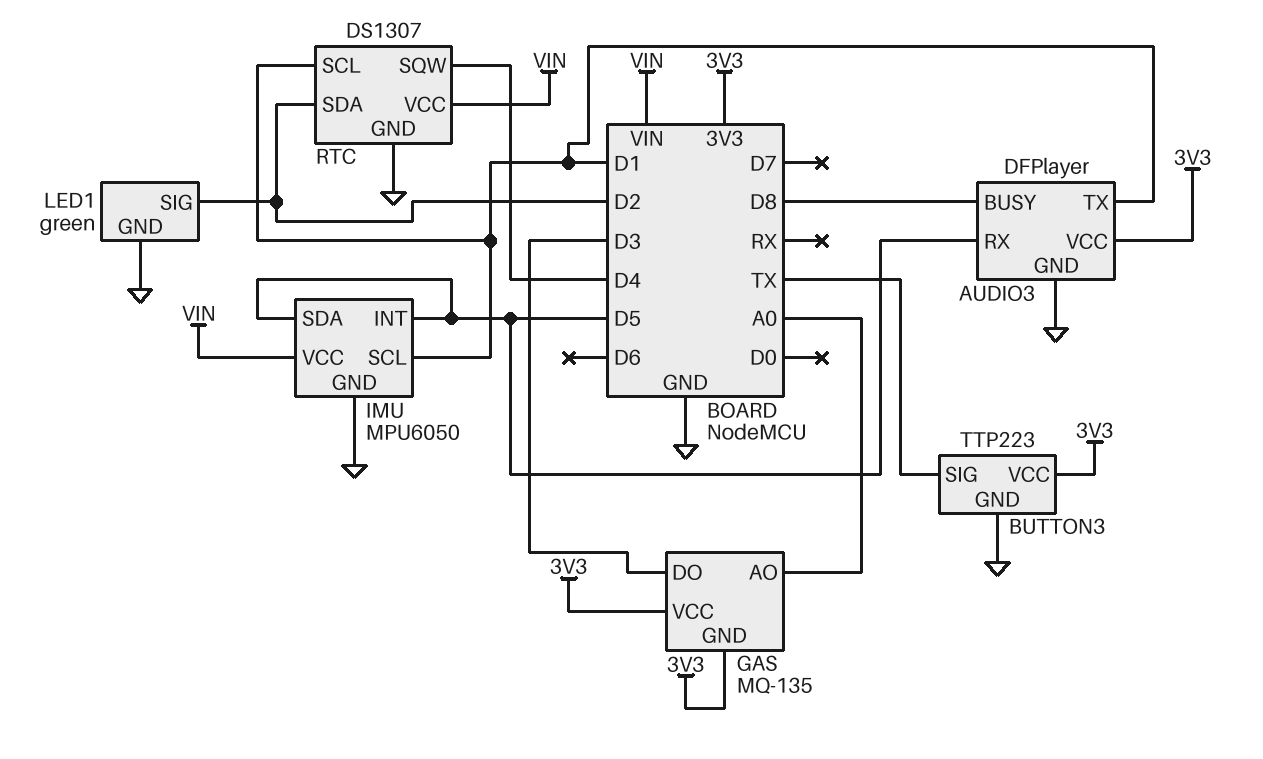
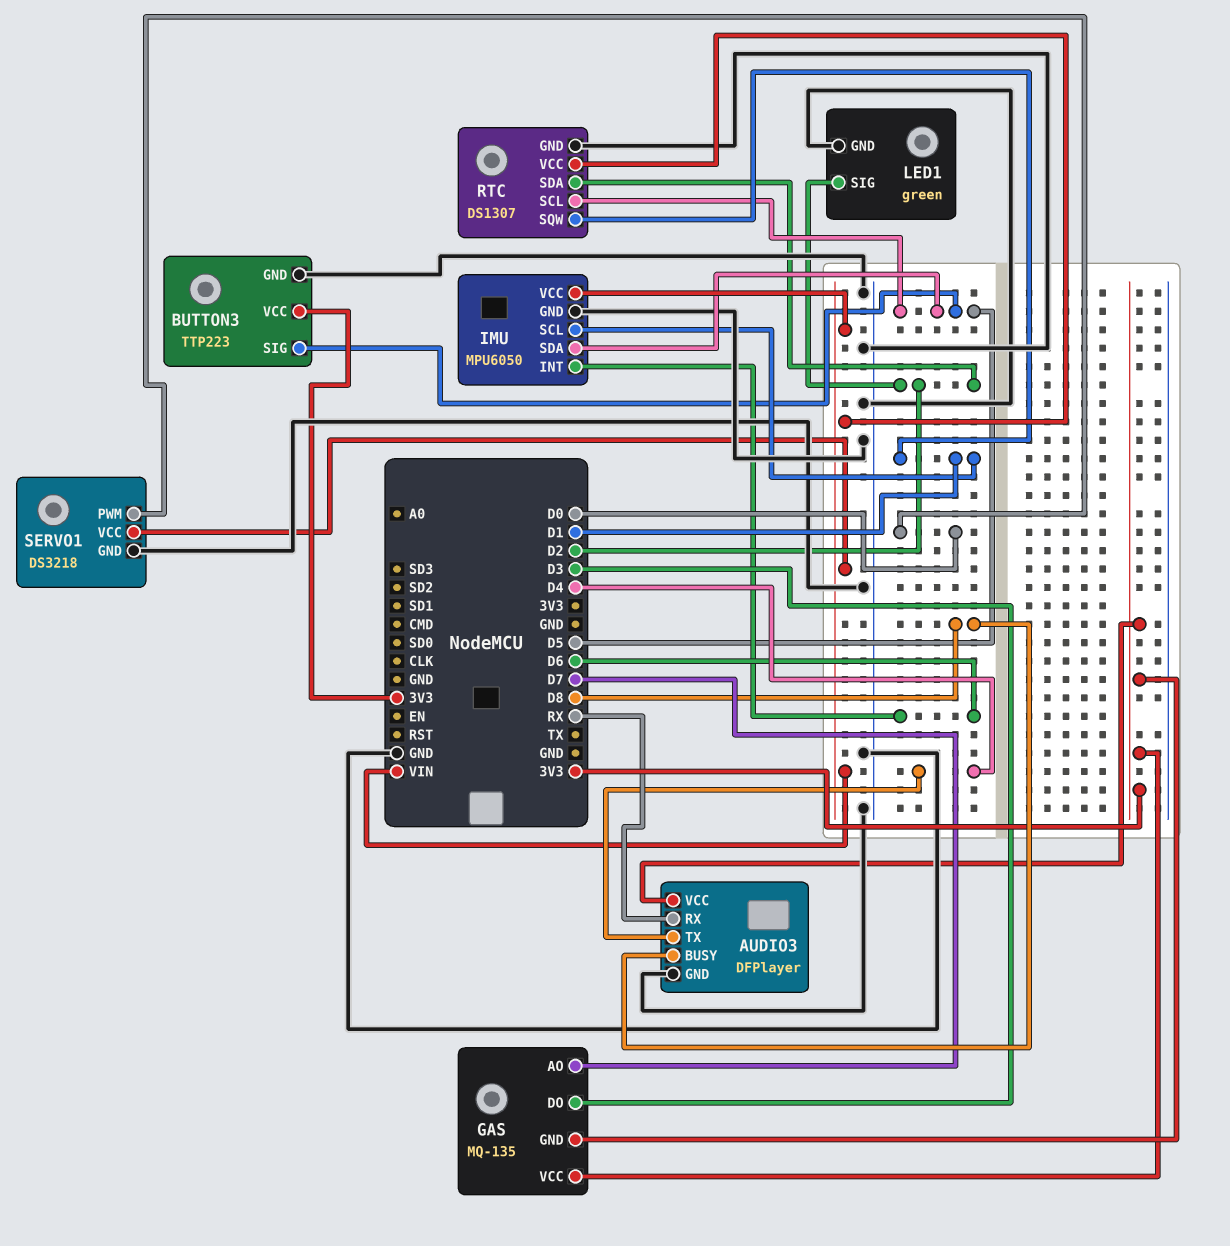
AUDIO3 pin RX: D5 -> RX
AUDIO3 pin TX: D1 -> D4
BUTTON3 pin SIG: TX -> D5
GAS pin AO: A0 -> D7
IMU pin INT: D5 -> D6
RTC pin SCL: D1 -> D5
RTC pin SQW: D4 -> D1
SERVO1: none -> DS3218
SERVO1 pin GND: none -> GND
SERVO1 pin PWM: none -> D0
SERVO1 pin VCC: none -> VIN

